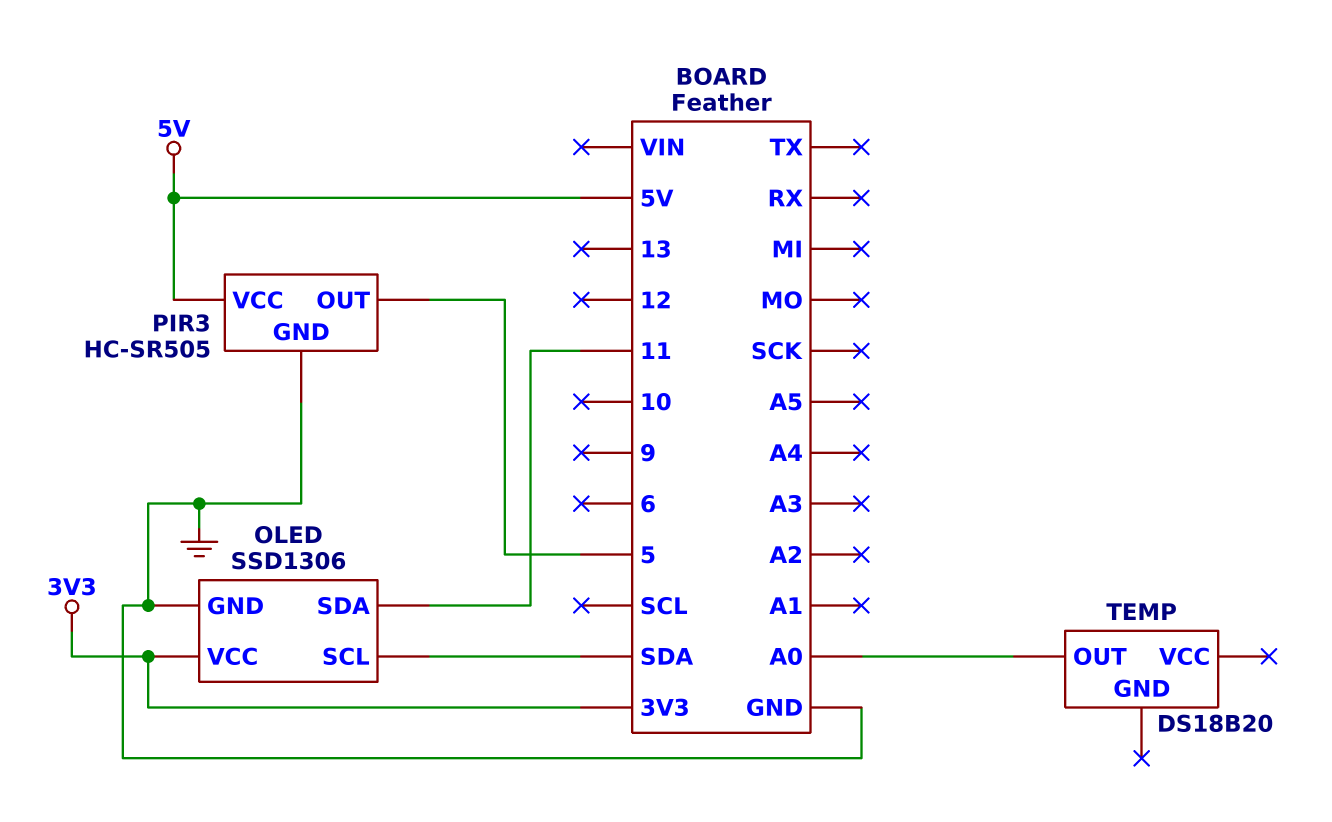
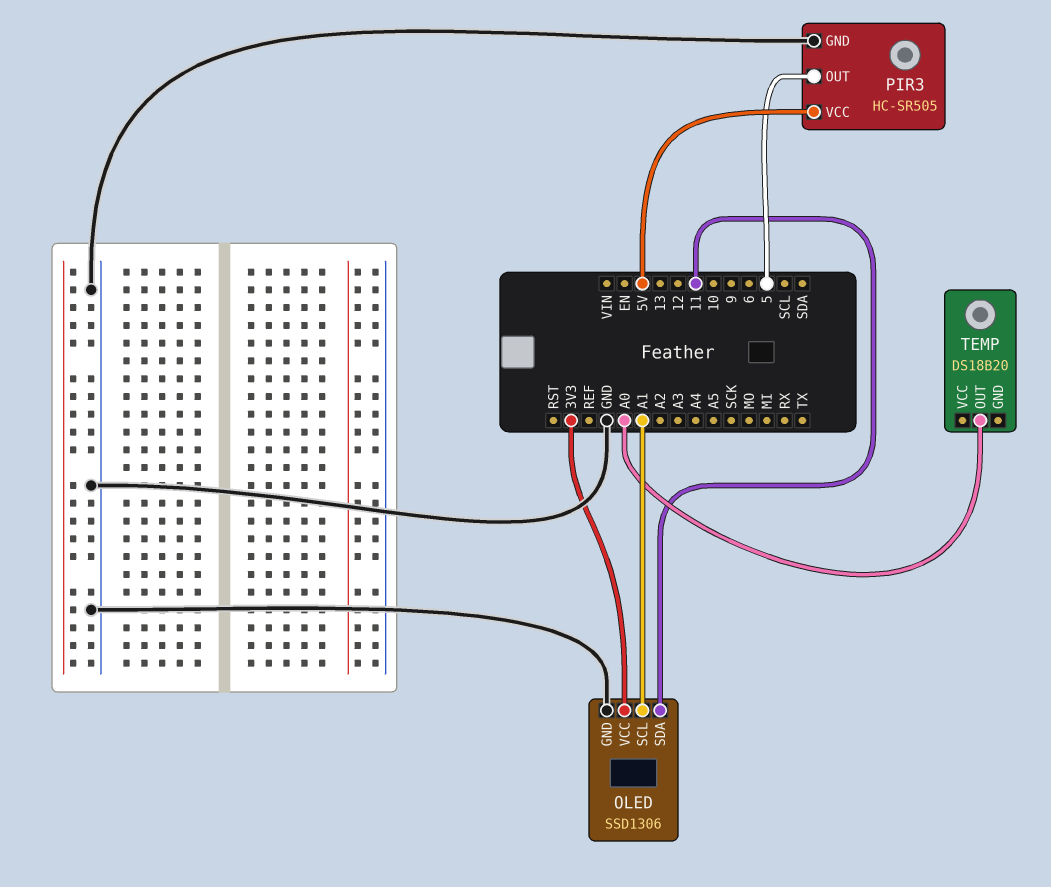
OLED pin SCL: SDA -> A1

